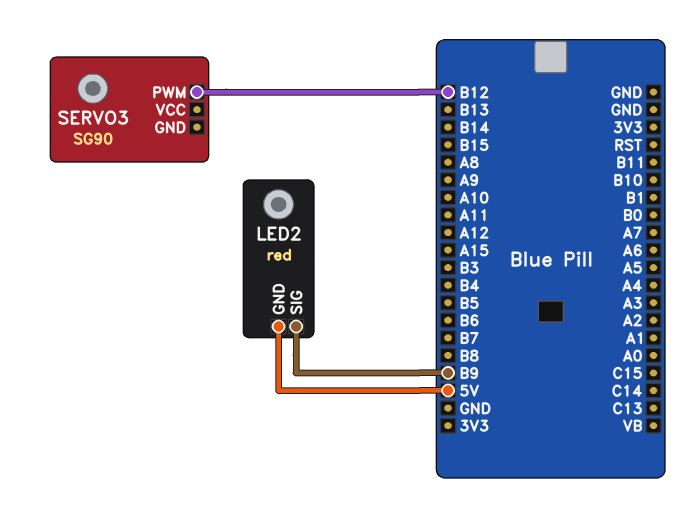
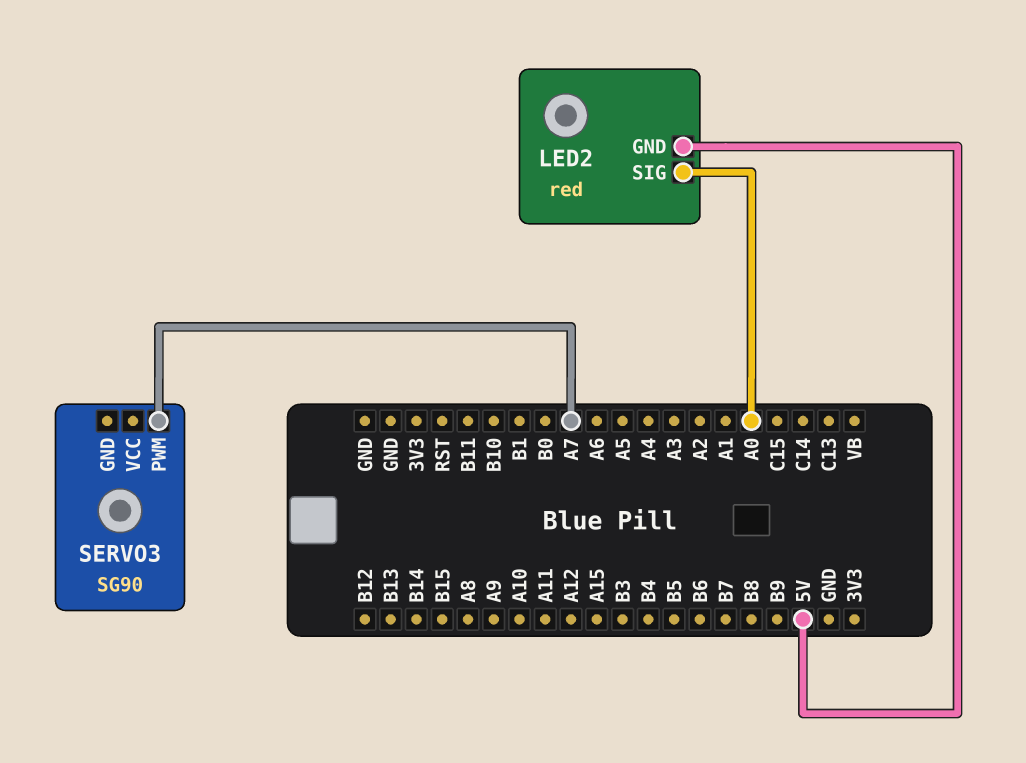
LED2 pin SIG: B9 -> A0
SERVO3 pin PWM: B12 -> A7

